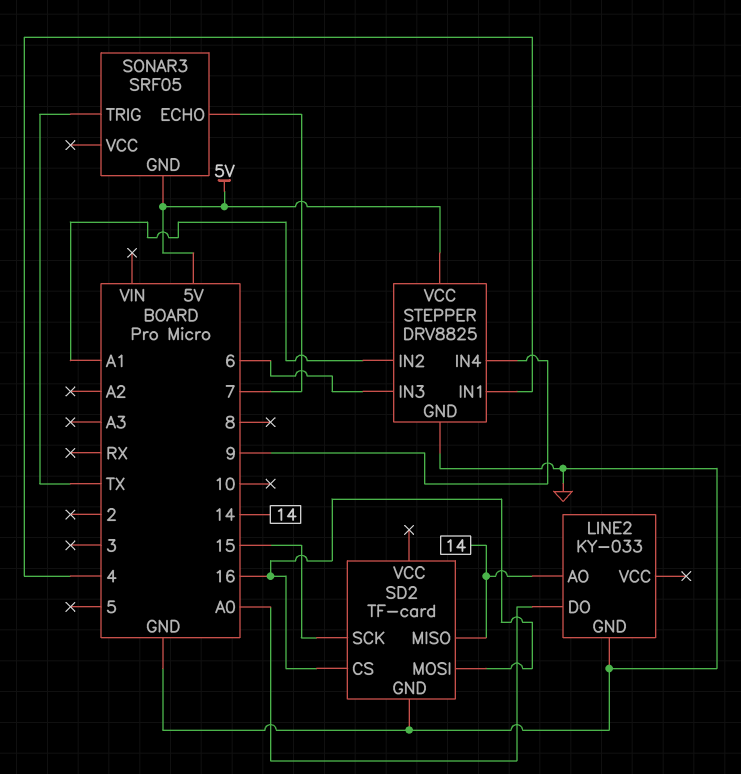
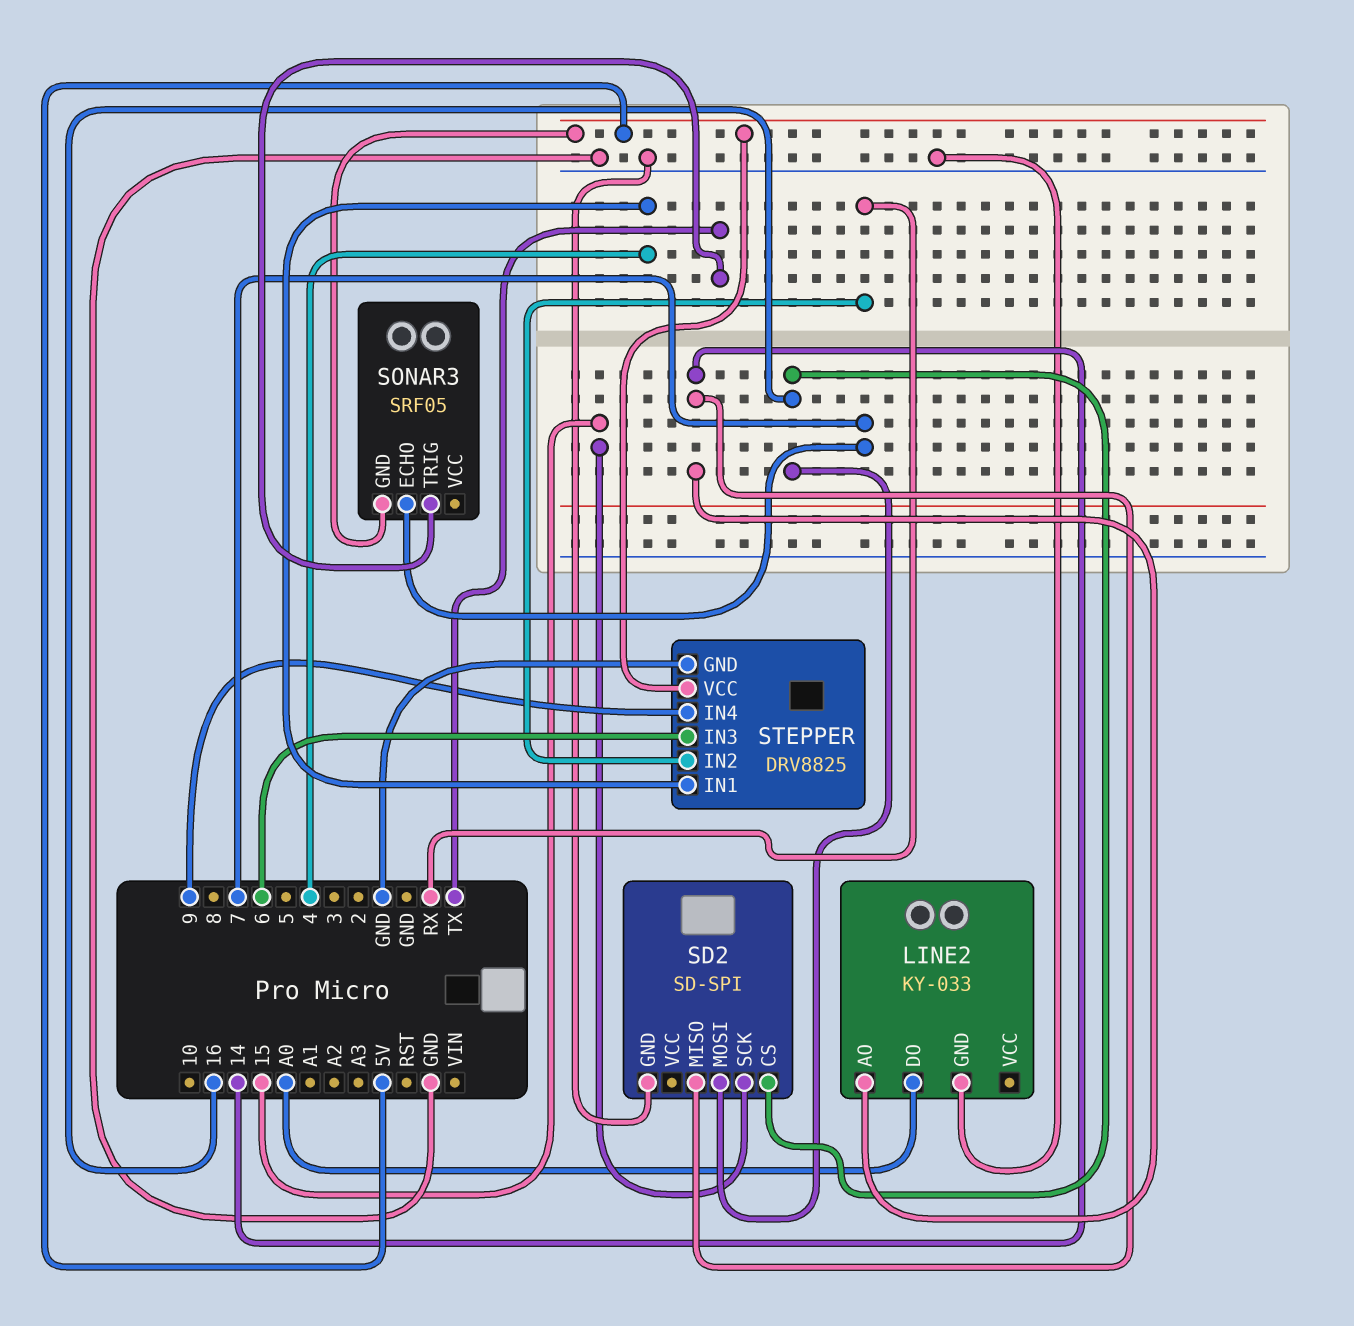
SD2: TF-card -> SD-SPI
STEPPER pin IN2: A1 -> RX

